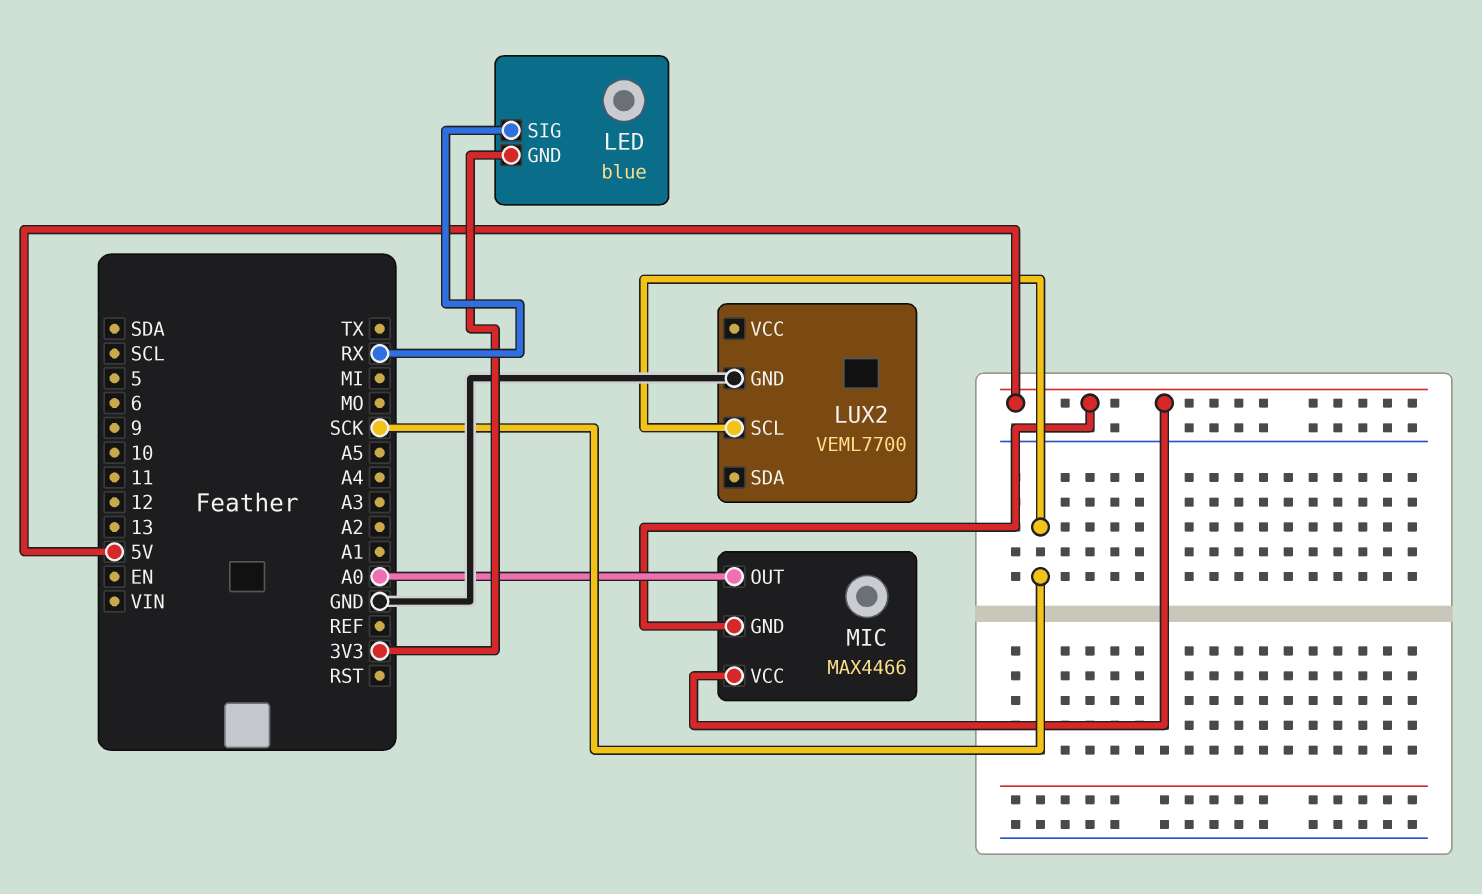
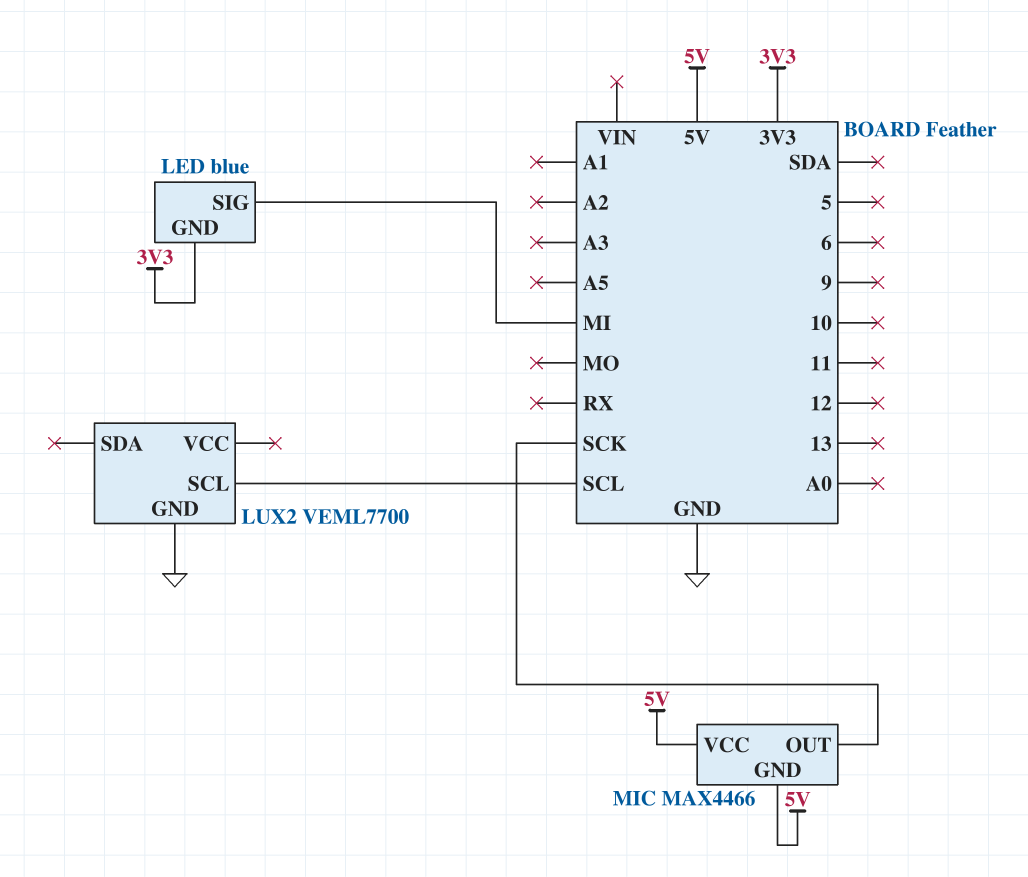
LED pin SIG: RX -> MI
LUX2 pin SCL: SCK -> SCL
MIC pin OUT: A0 -> SCK

